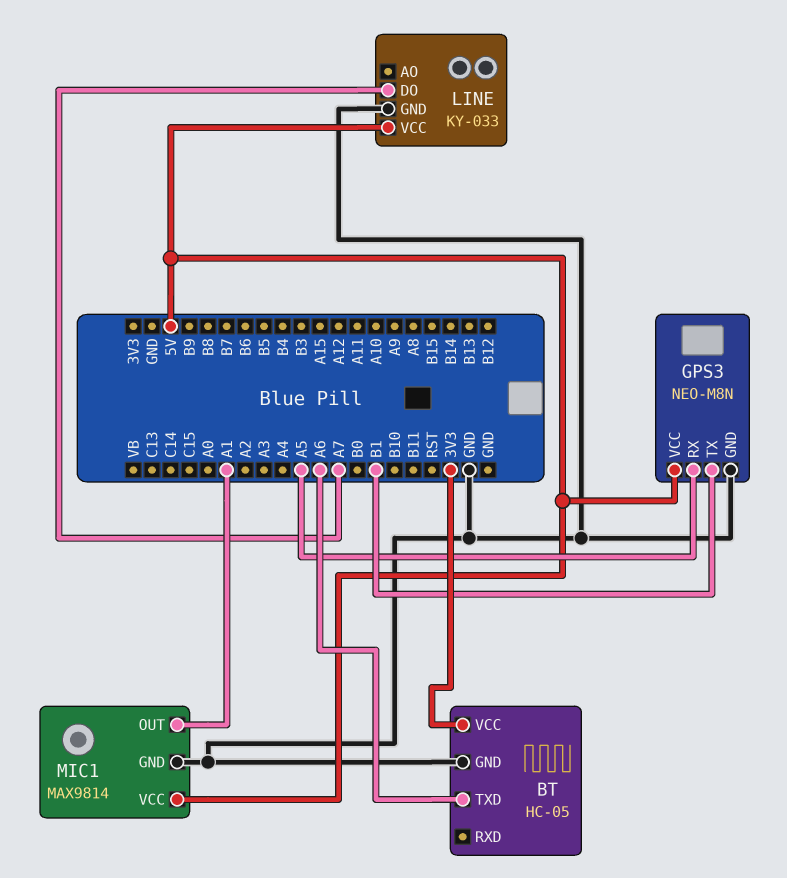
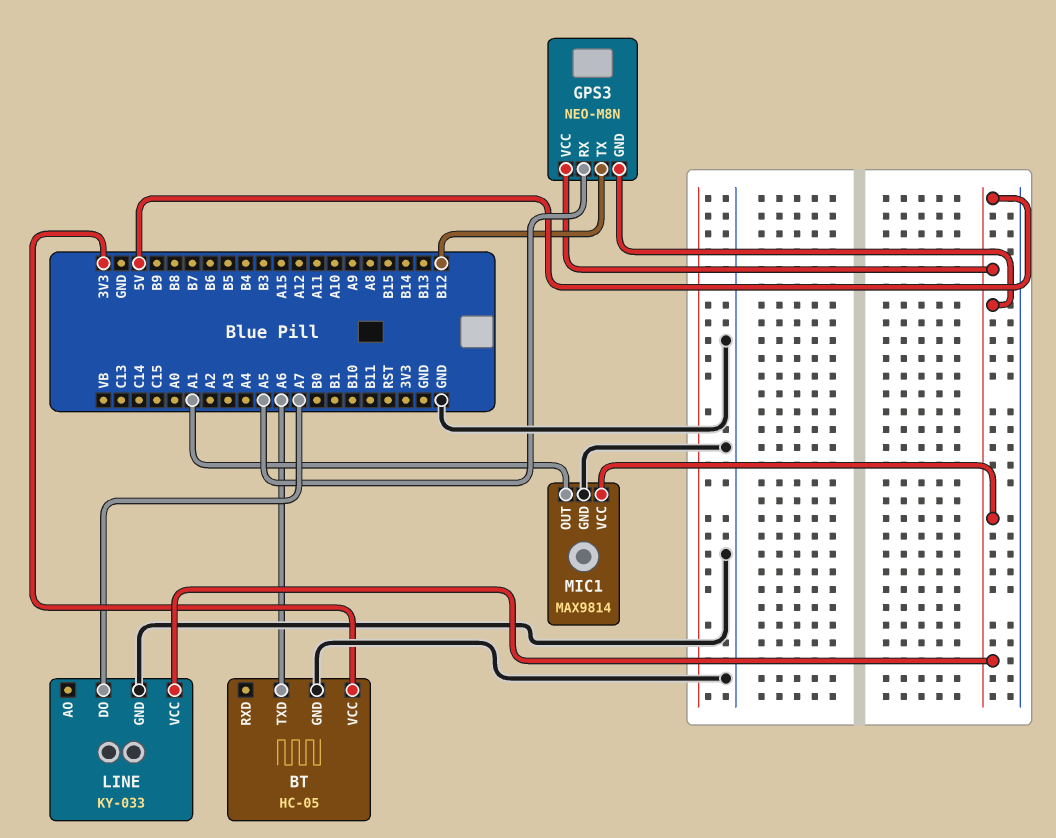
GPS3 pin GND: GND -> 5V
GPS3 pin TX: B1 -> B12

